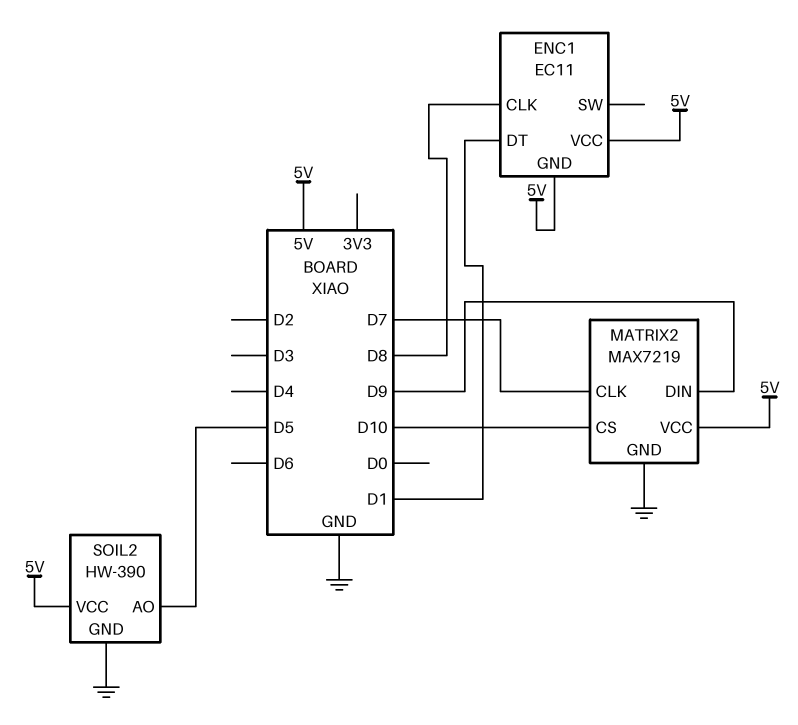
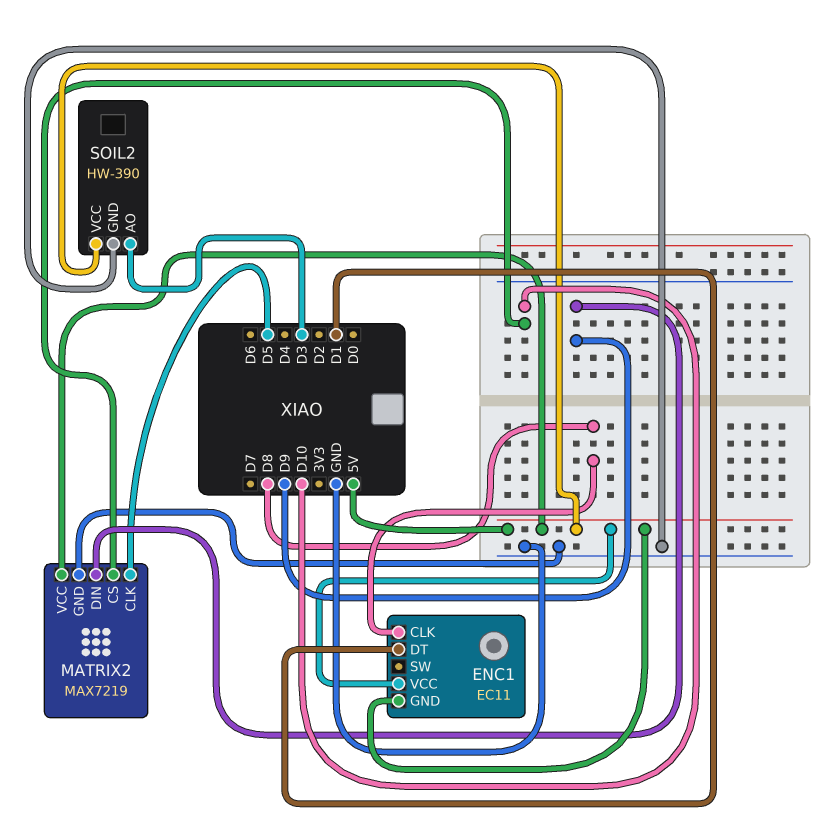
MATRIX2 pin CLK: D7 -> D5
SOIL2 pin AO: D5 -> D3

